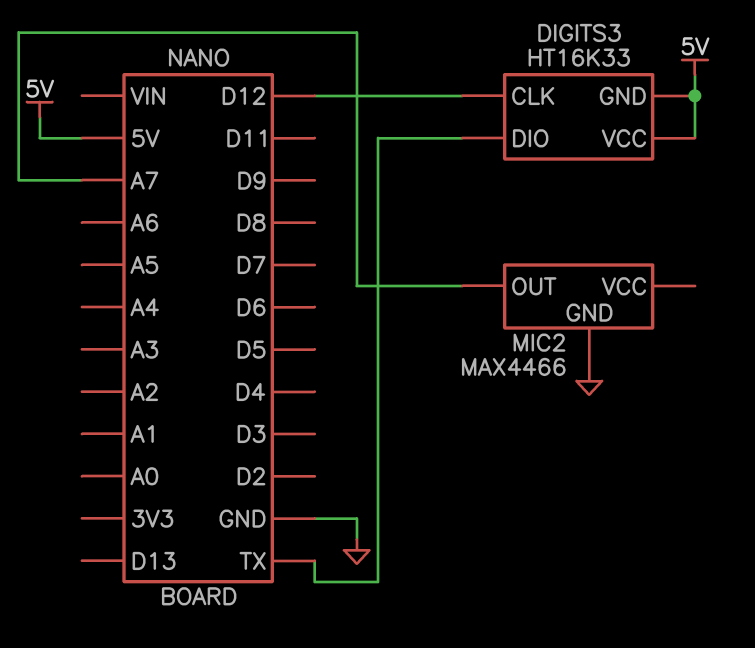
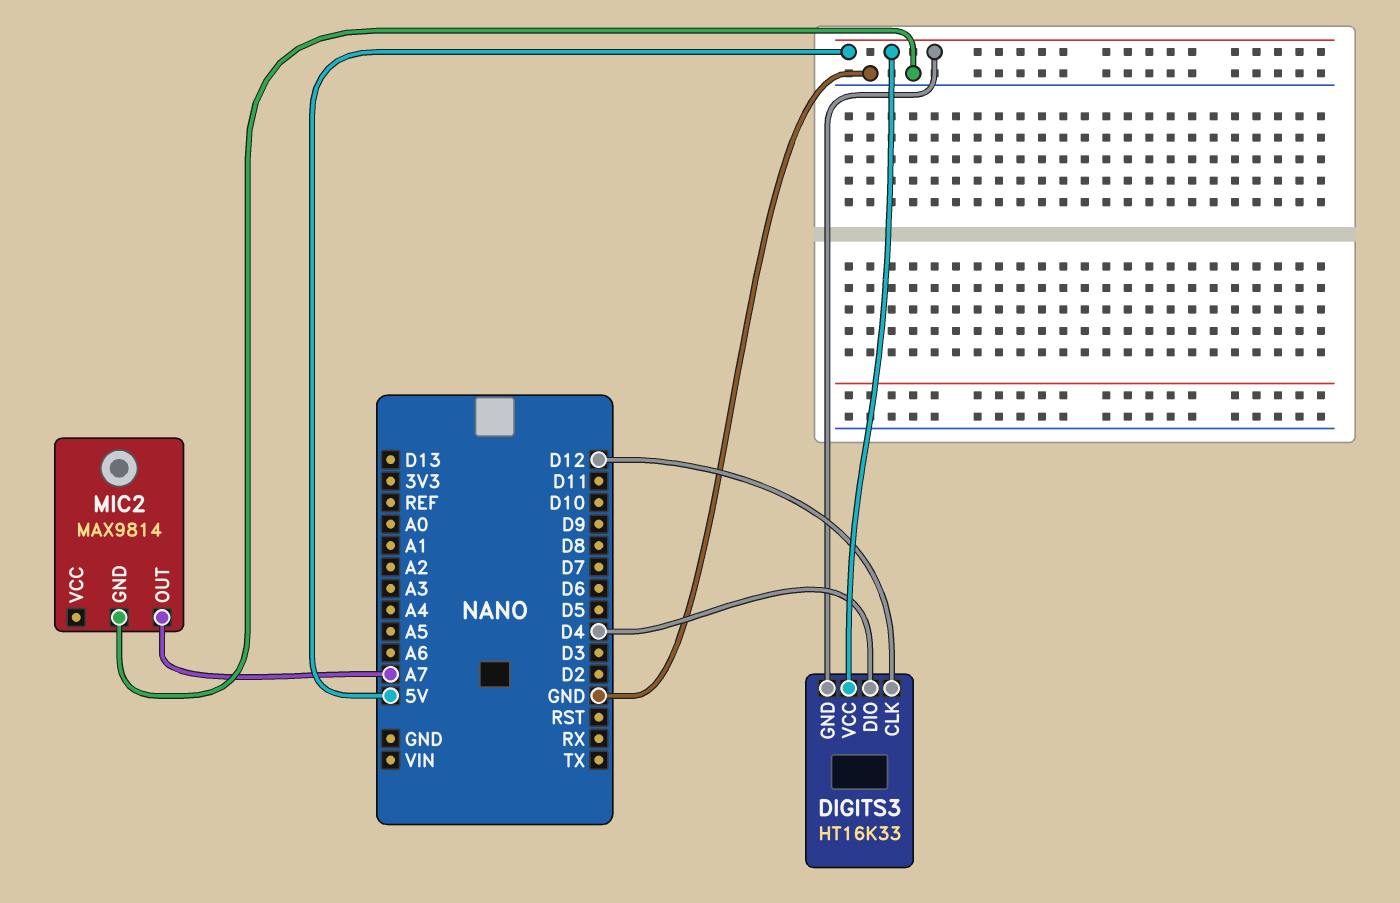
DIGITS3 pin DIO: TX -> D4
MIC2: MAX4466 -> MAX9814

